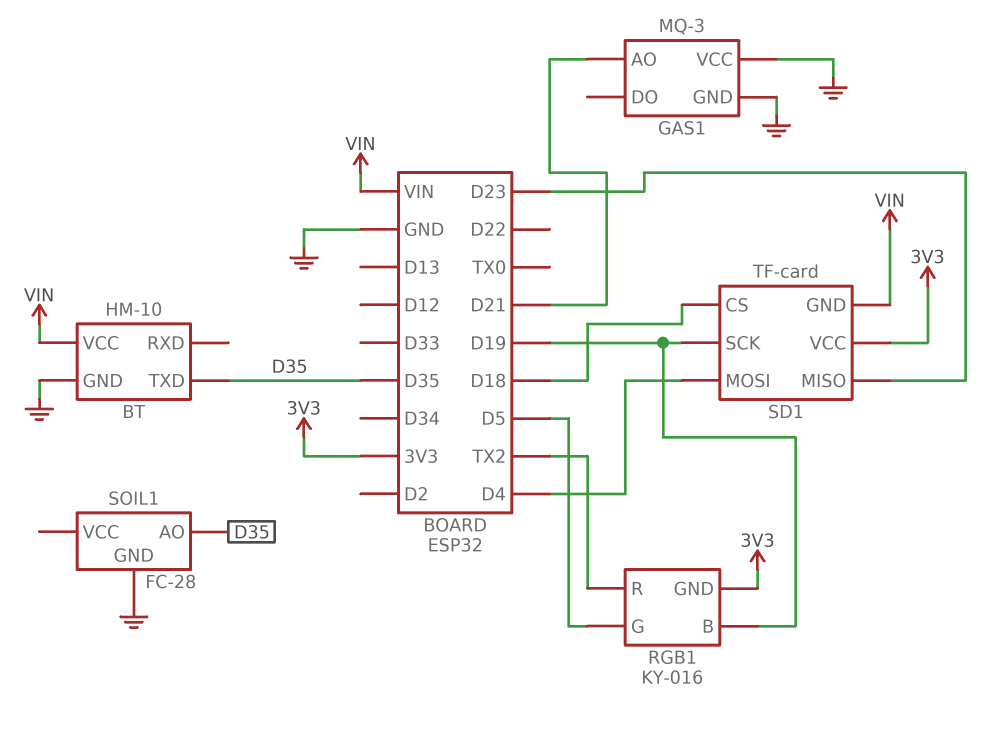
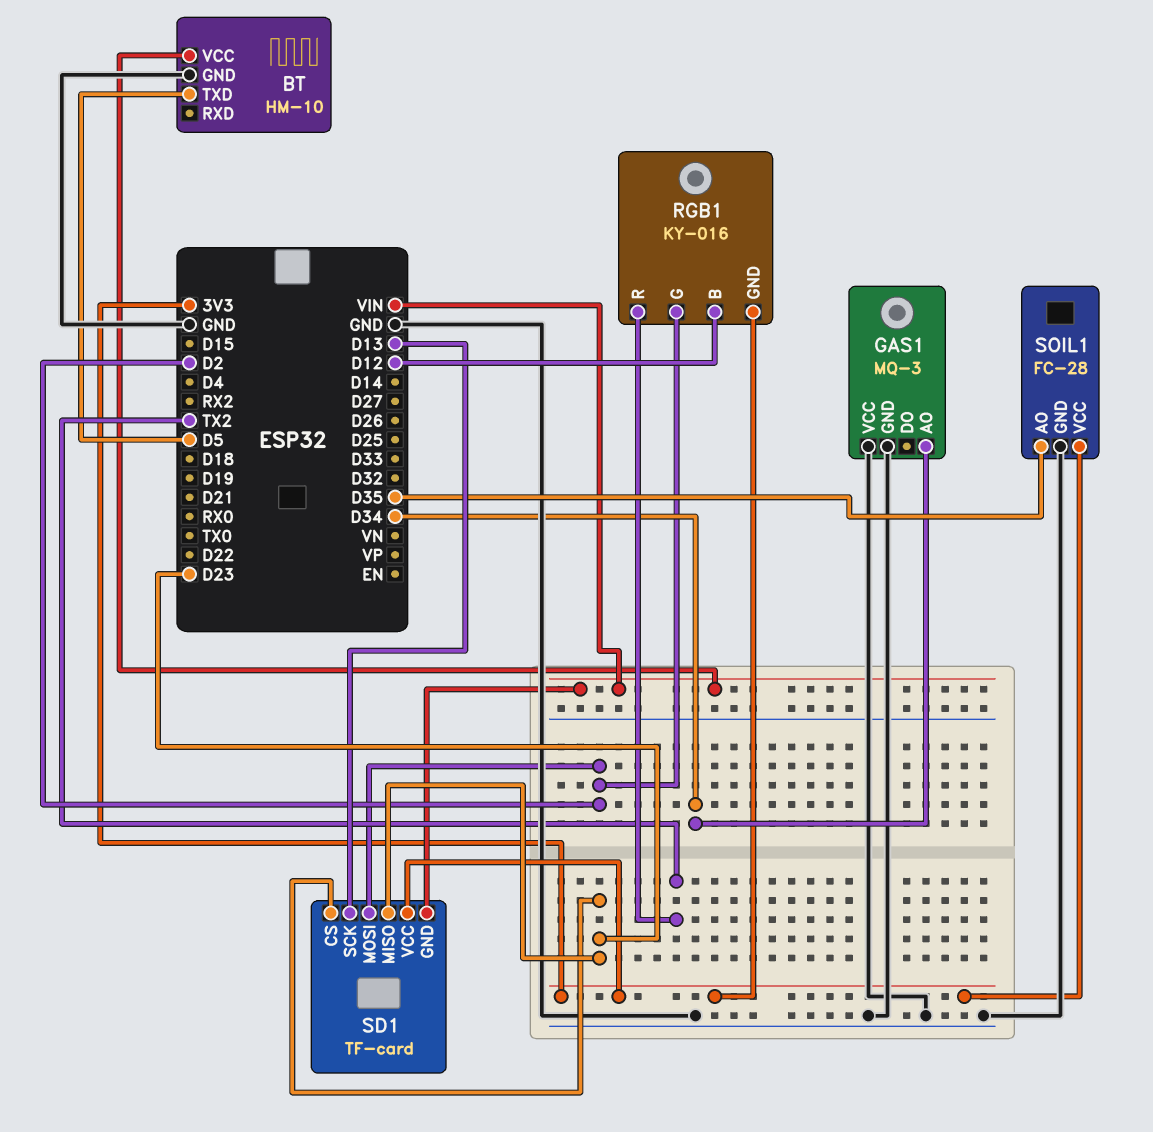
BT pin TXD: D35 -> D5
GAS1 pin AO: D21 -> D34
RGB1 pin B: D19 -> D12
RGB1 pin G: D5 -> D2
SD1 pin CS: D18 -> D23
SD1 pin MOSI: D4 -> D2
SD1 pin SCK: D19 -> D13
SOIL1 pin VCC: none -> 3V3

